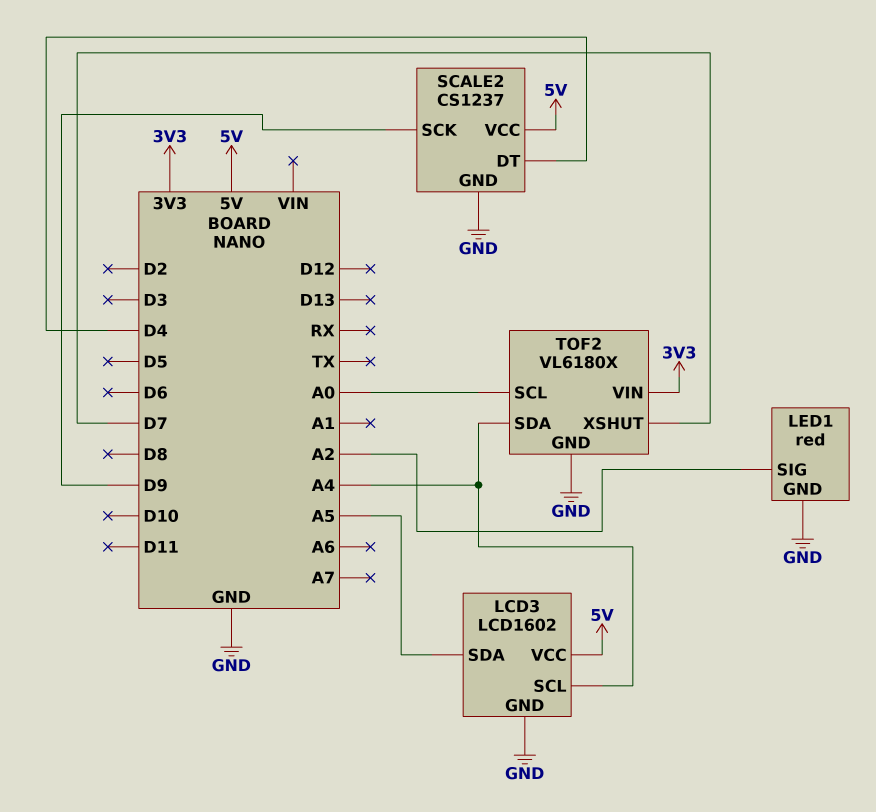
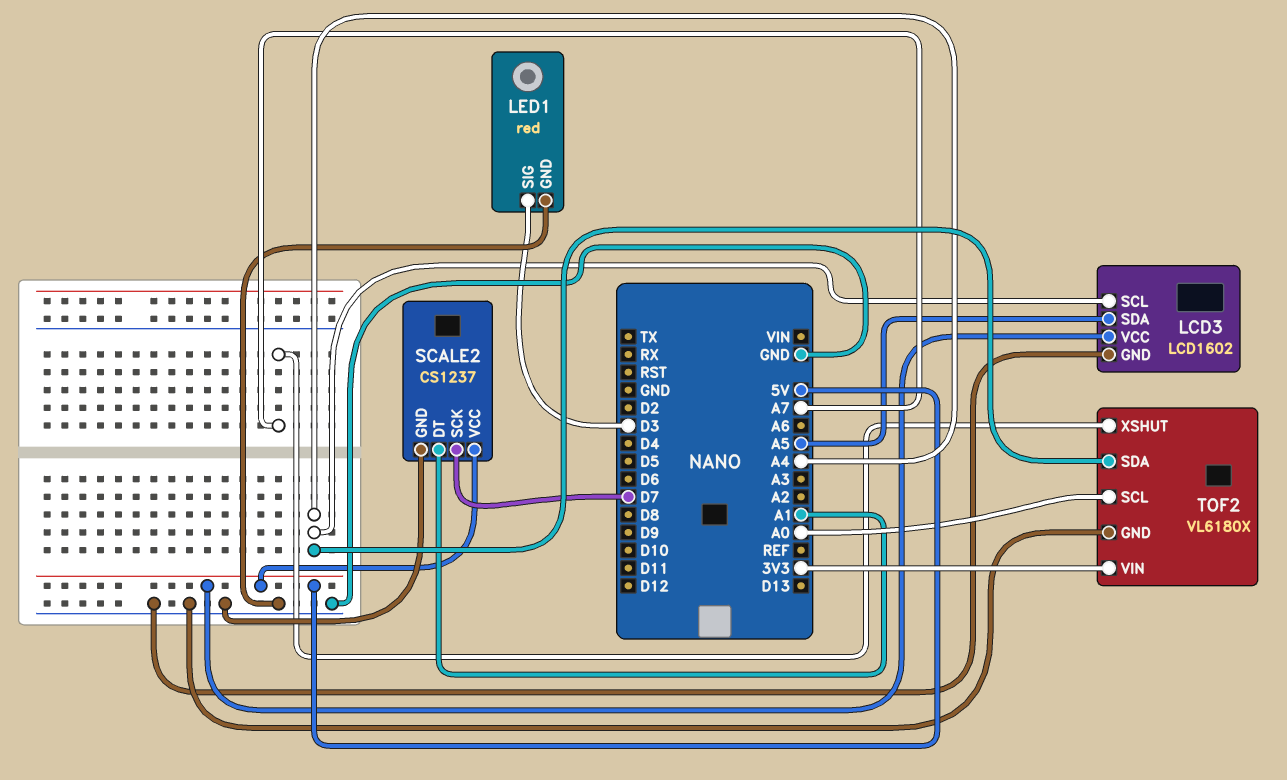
LED1 pin SIG: A2 -> D3
SCALE2 pin DT: D4 -> A1
SCALE2 pin SCK: D9 -> D7
TOF2 pin XSHUT: D7 -> A7

